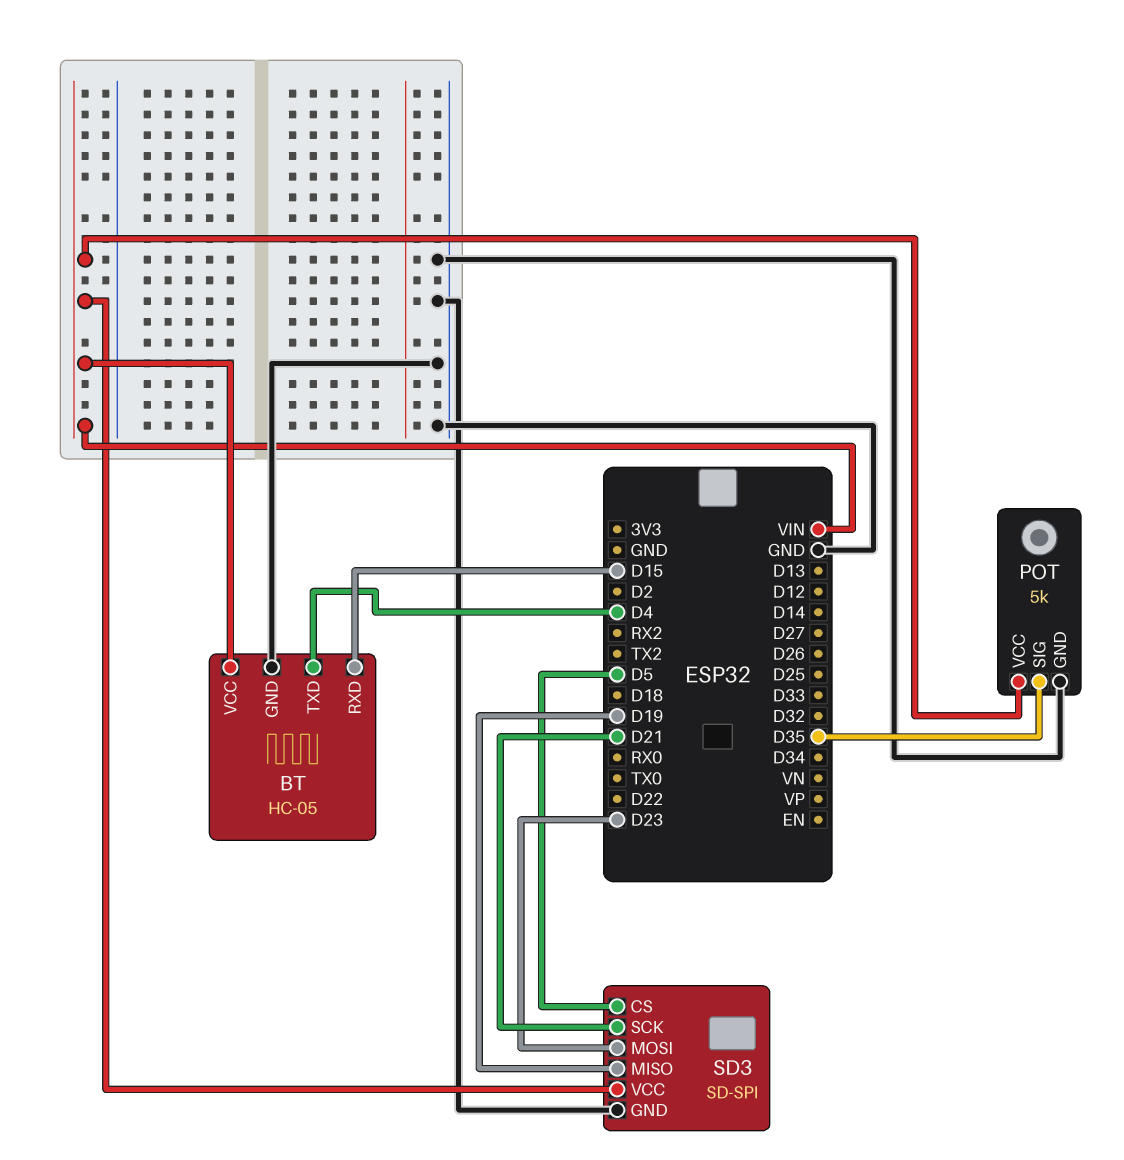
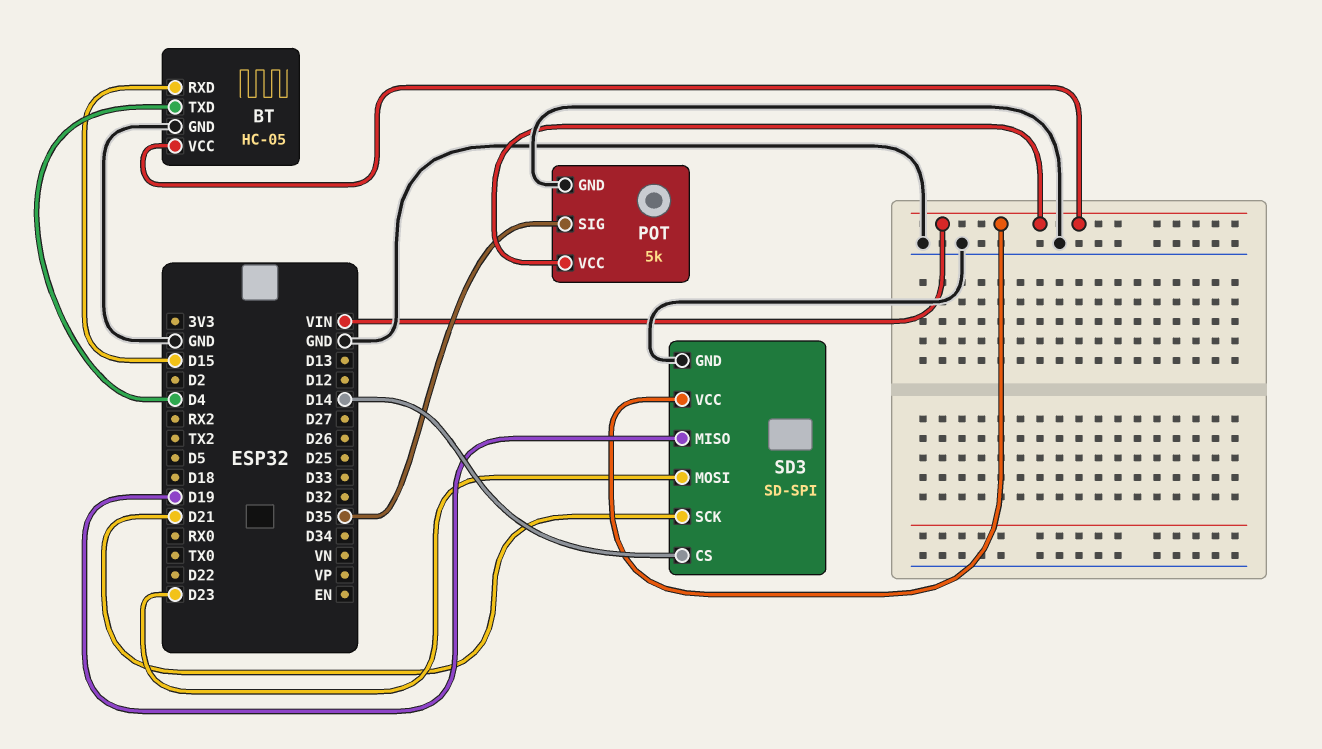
SD3 pin CS: D5 -> D14

